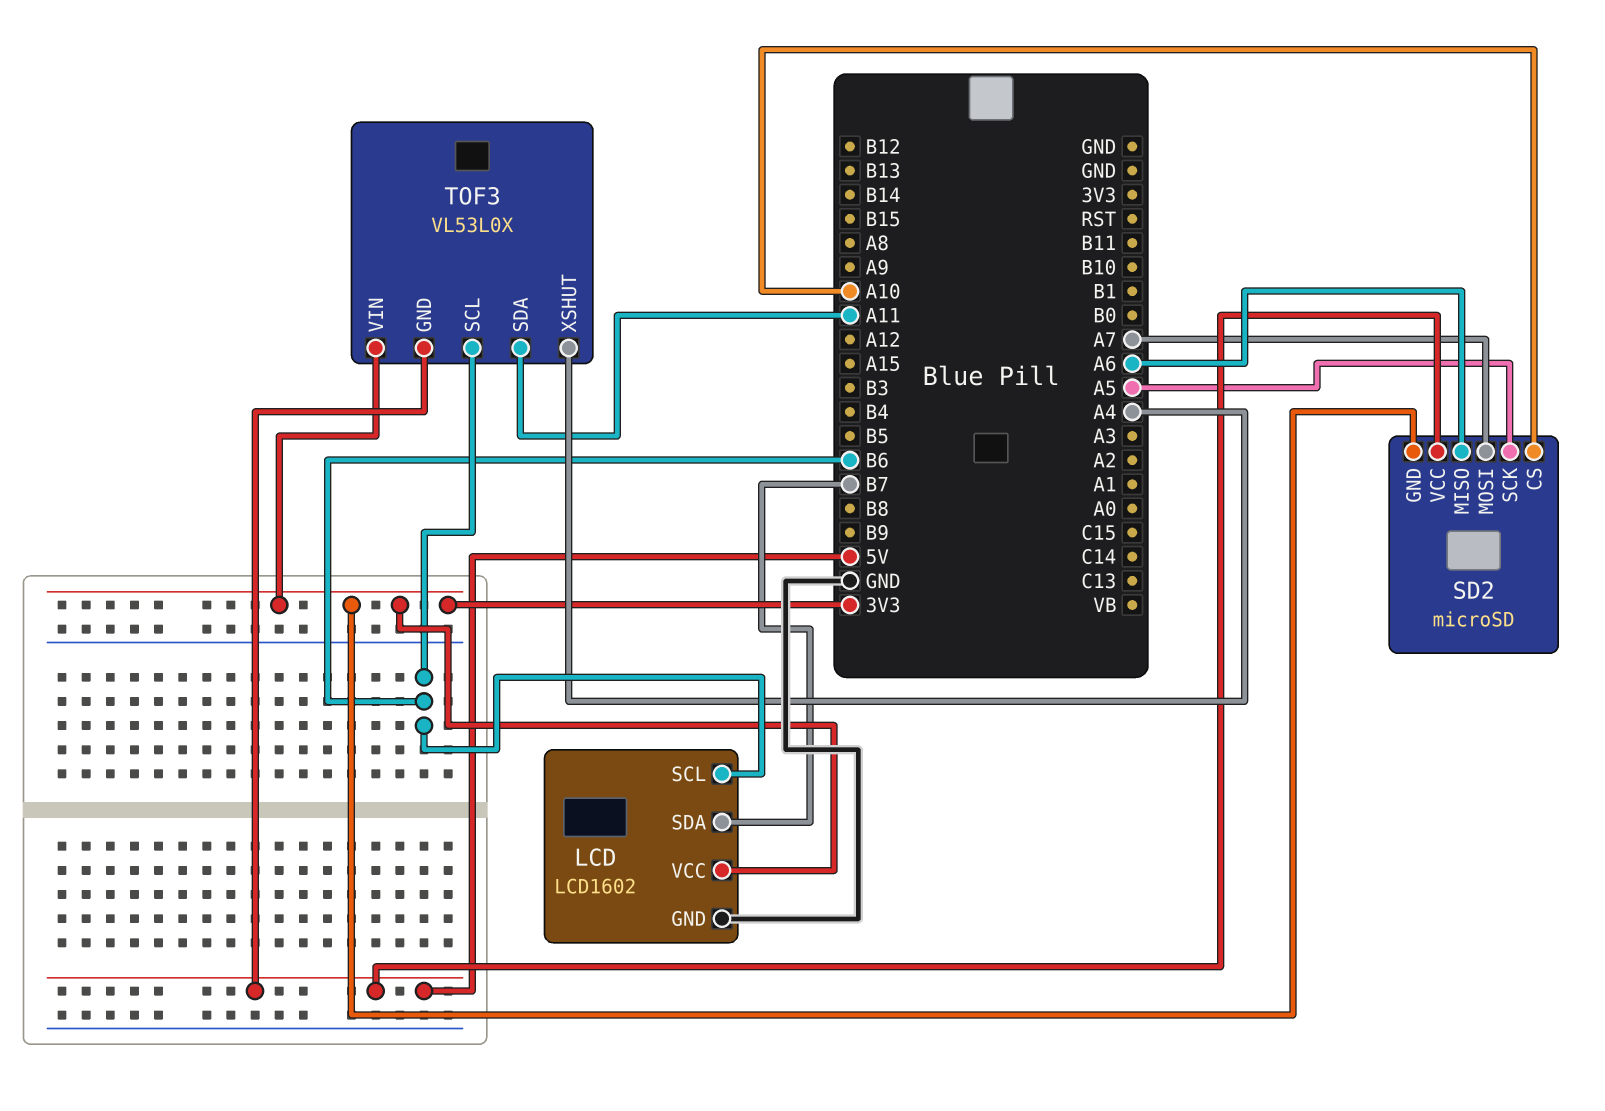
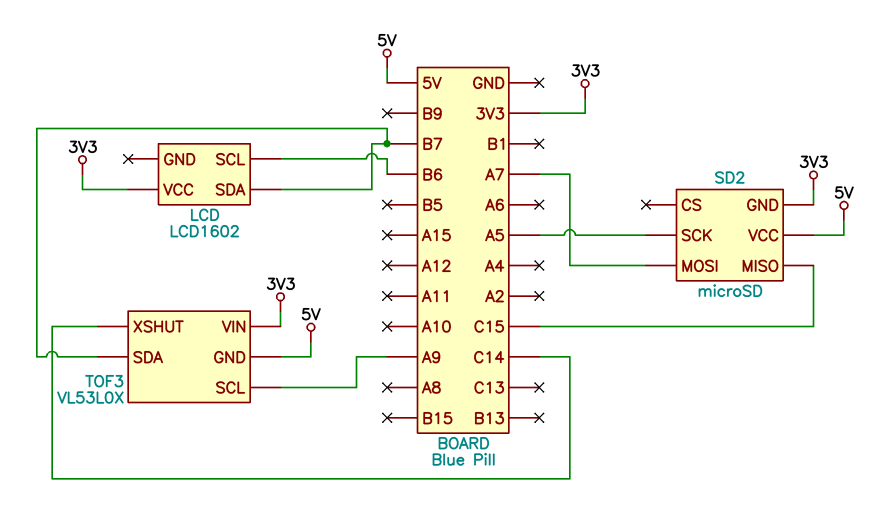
LCD pin GND: GND -> none
SD2 pin CS: A10 -> none
SD2 pin MISO: A6 -> C15
TOF3 pin SCL: B6 -> A9
TOF3 pin SDA: A11 -> B7
TOF3 pin XSHUT: A4 -> C14

